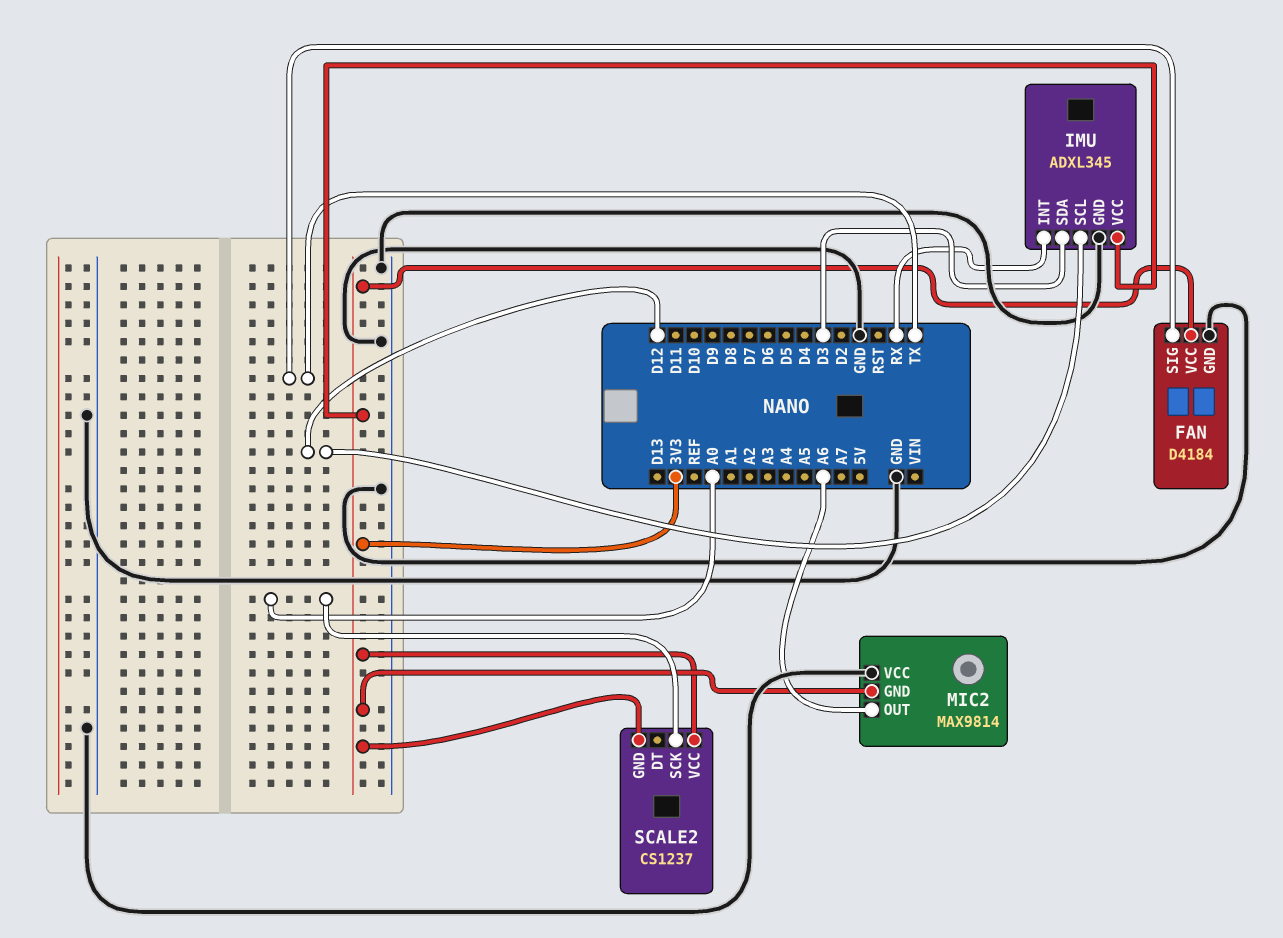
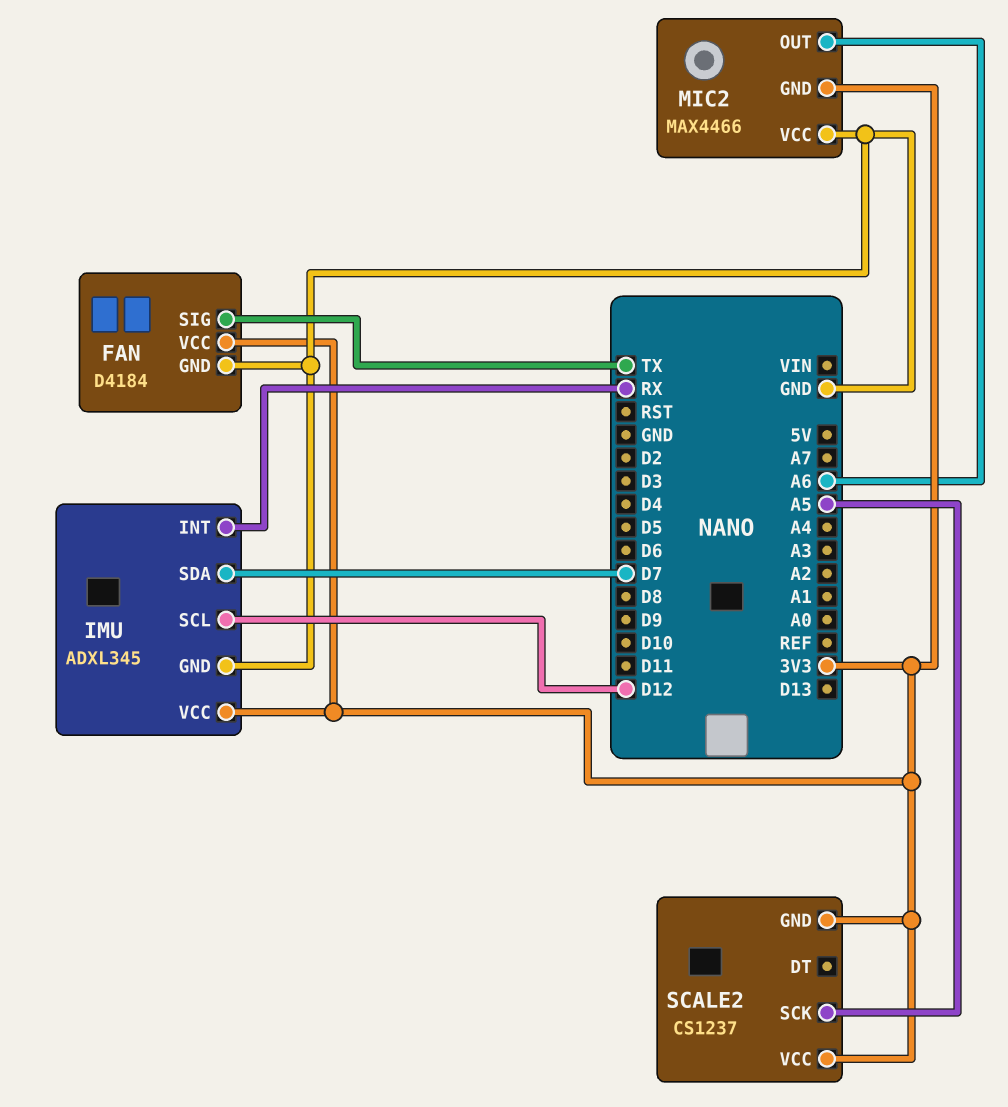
IMU pin SDA: D3 -> D7
MIC2: MAX9814 -> MAX4466
SCALE2 pin SCK: A0 -> A5

